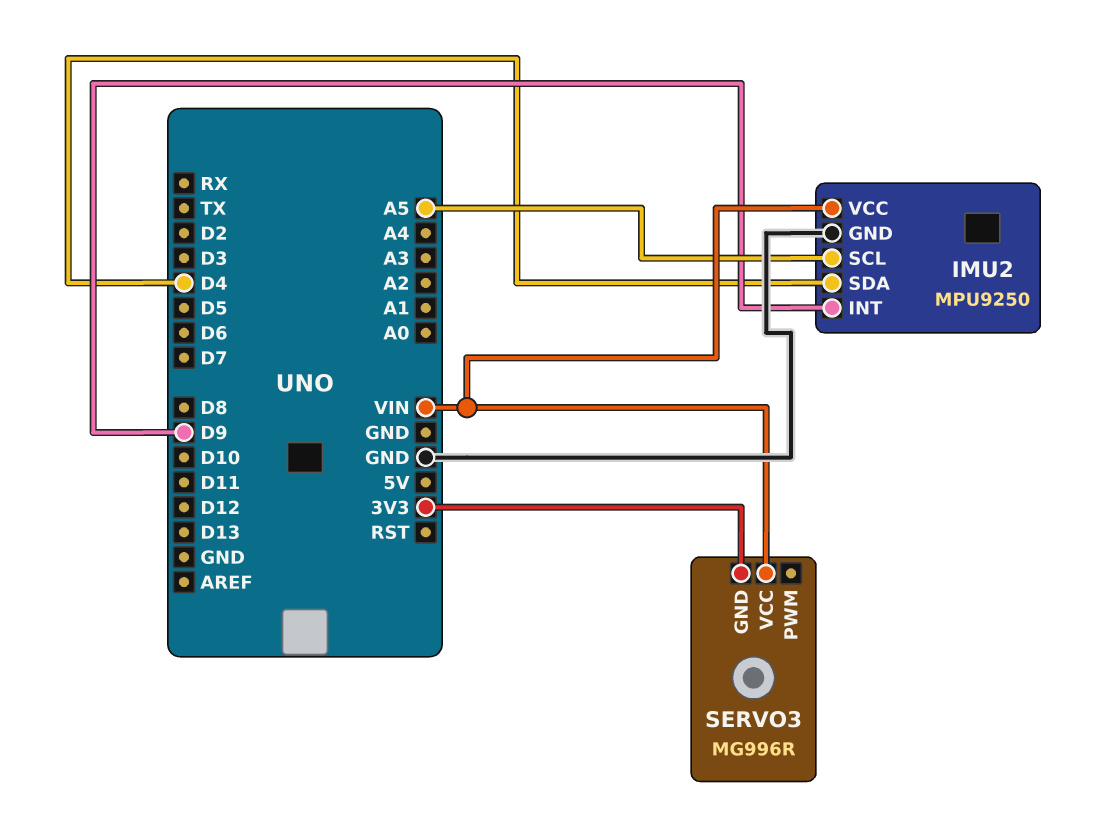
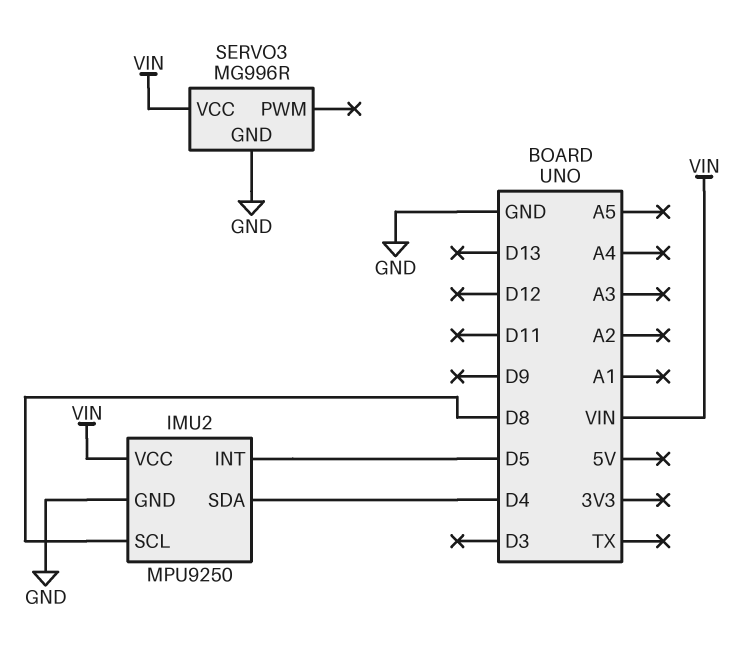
IMU2 pin INT: D9 -> D5
IMU2 pin SCL: A5 -> D8
SERVO3 pin GND: 3V3 -> GND

